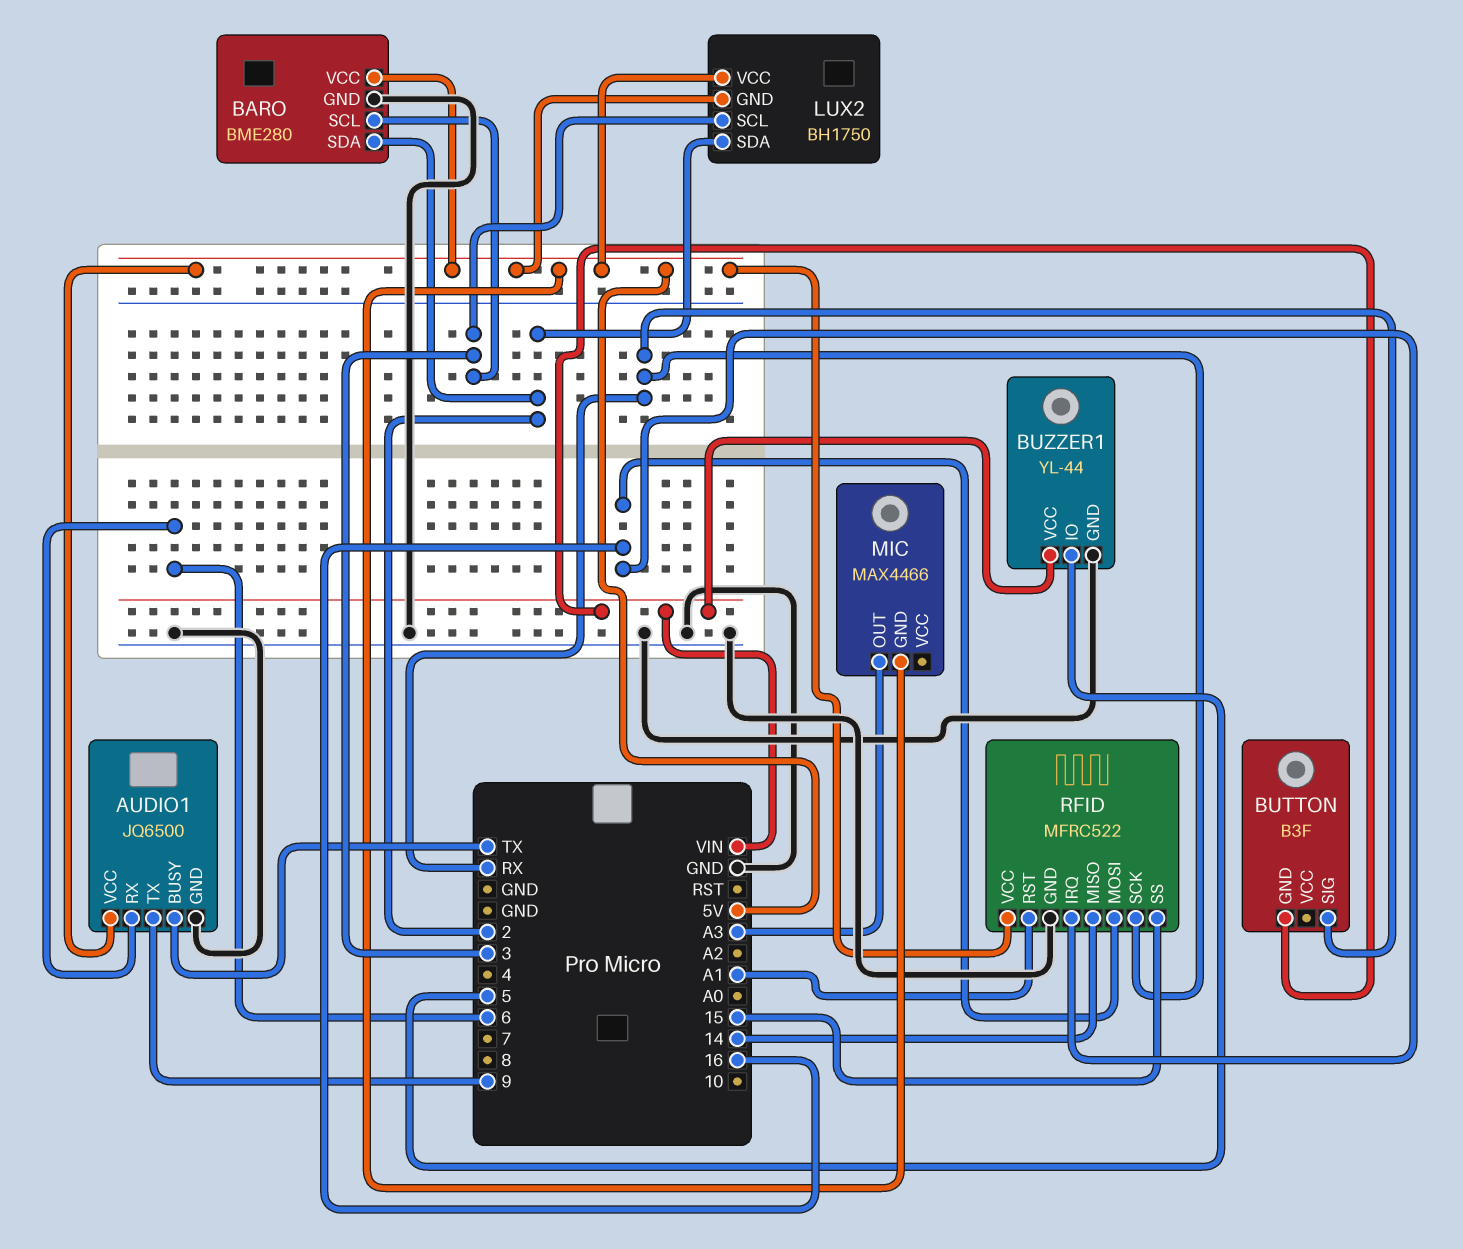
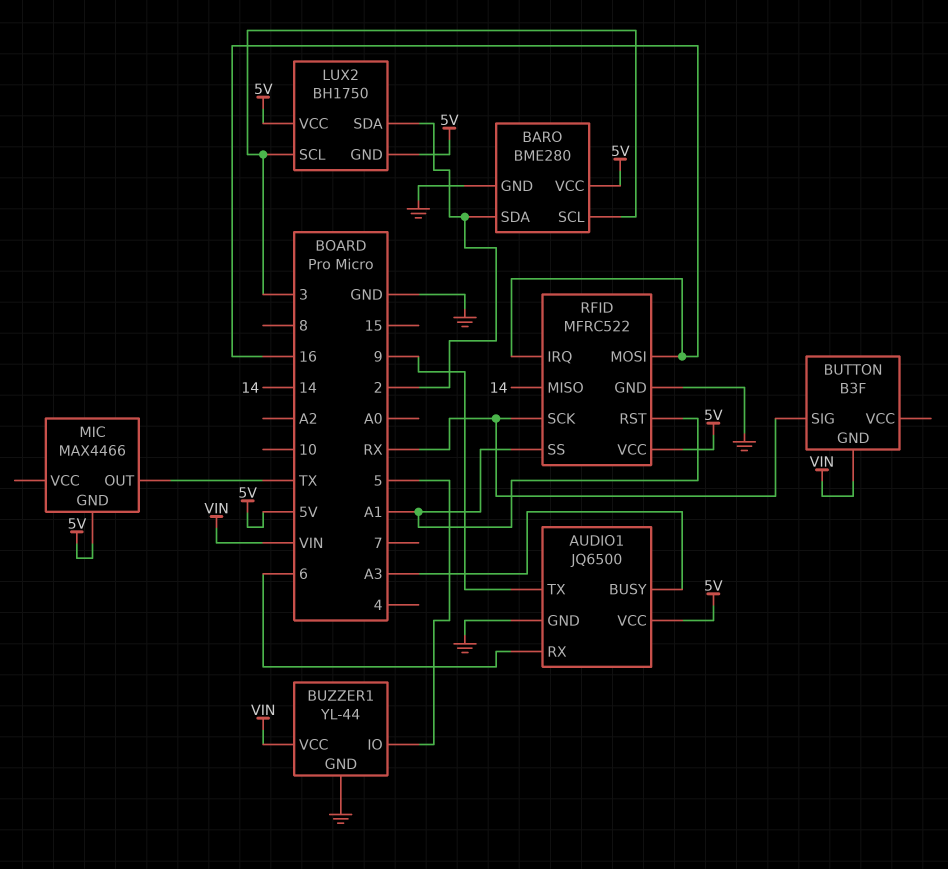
AUDIO1 pin BUSY: TX -> A3
MIC pin OUT: A3 -> TX
RFID pin SS: 15 -> A1

